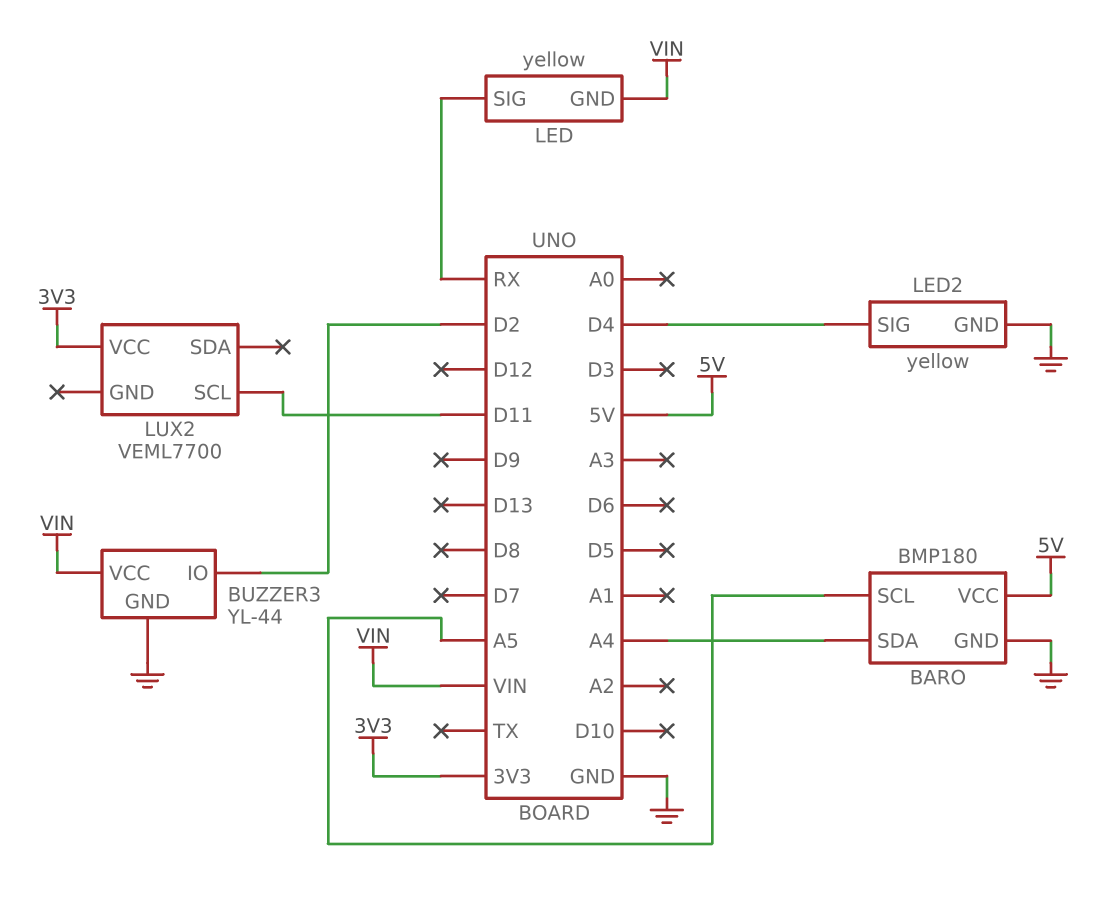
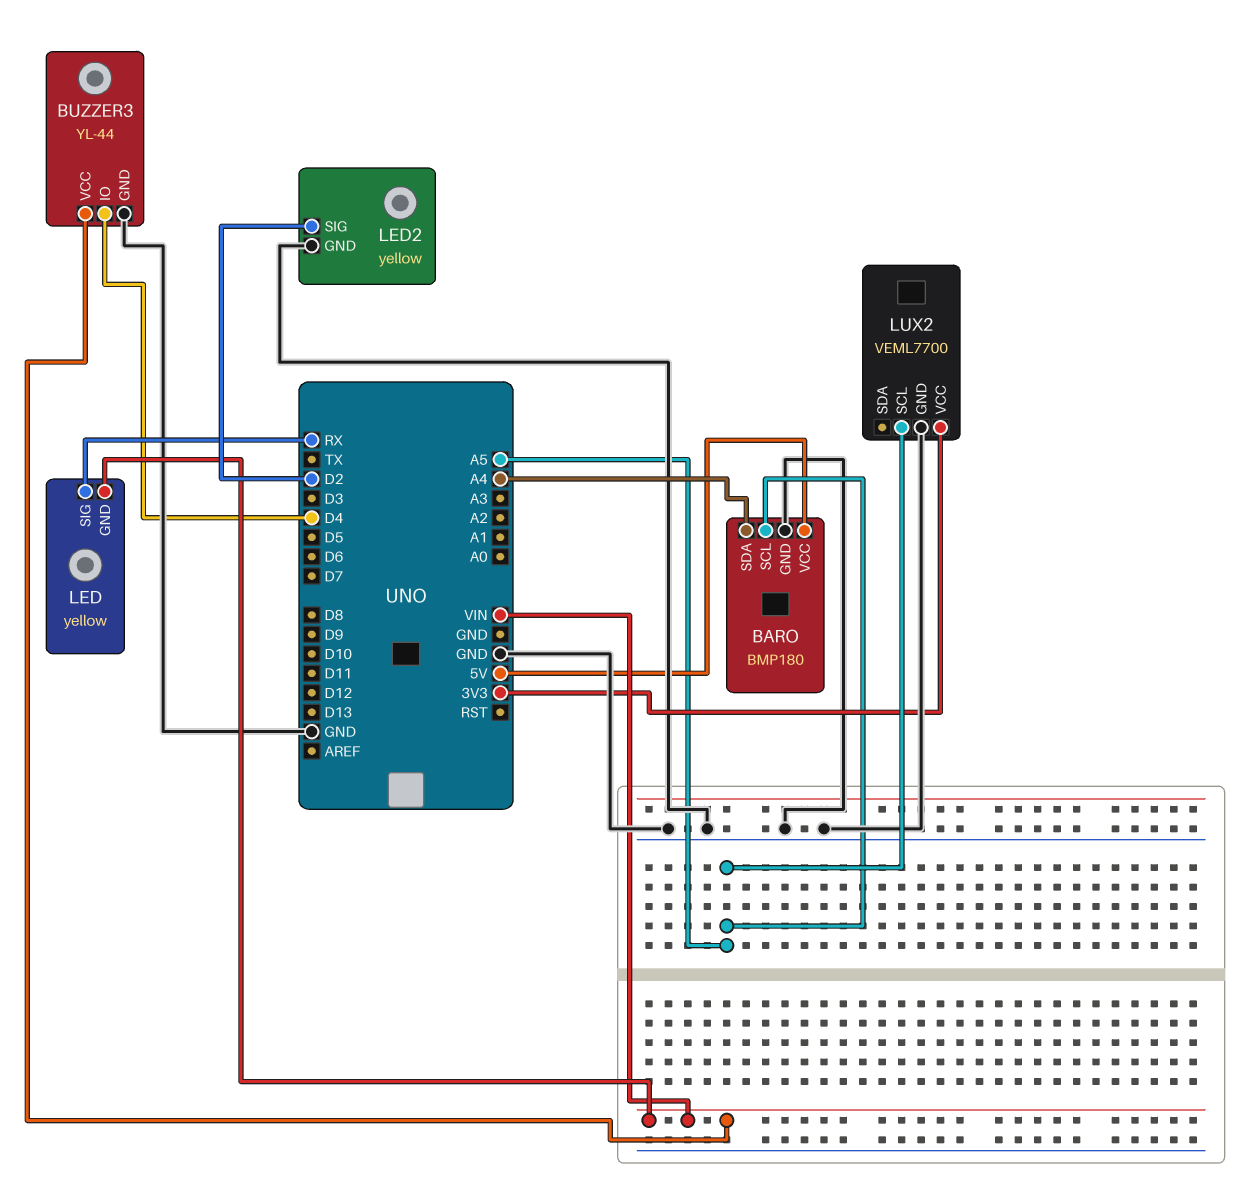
BUZZER3 pin IO: D2 -> D4
LED2 pin SIG: D4 -> D2
LUX2 pin GND: none -> GND
LUX2 pin SCL: D11 -> A5

